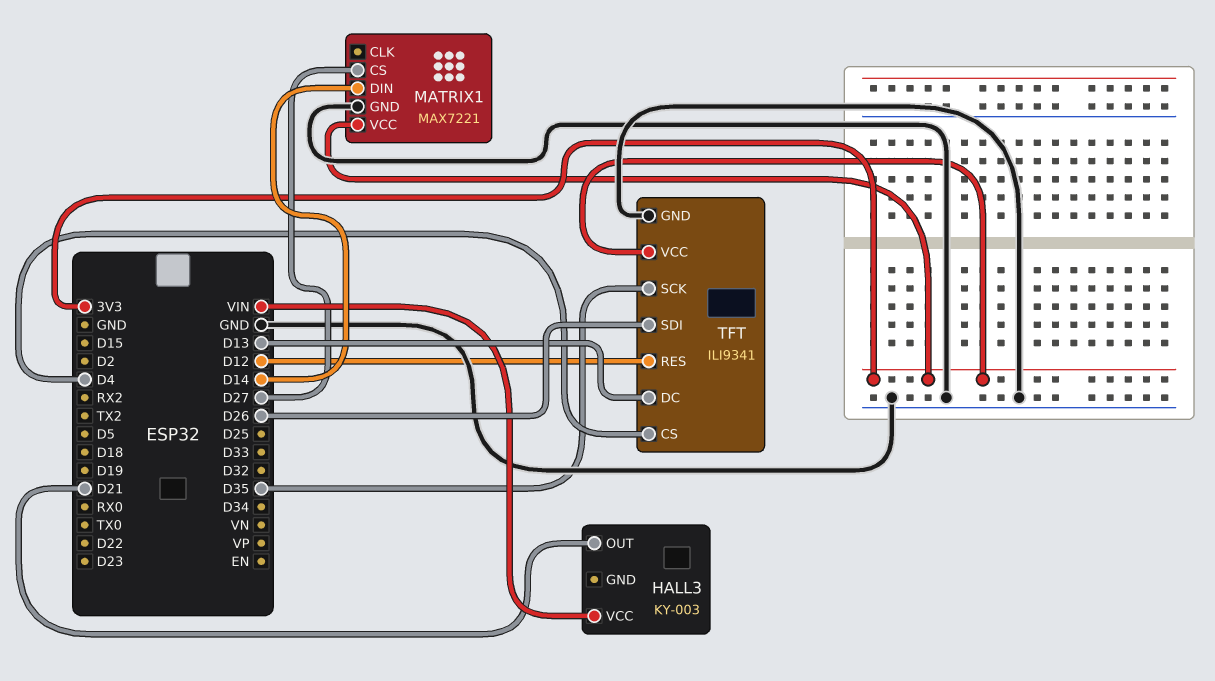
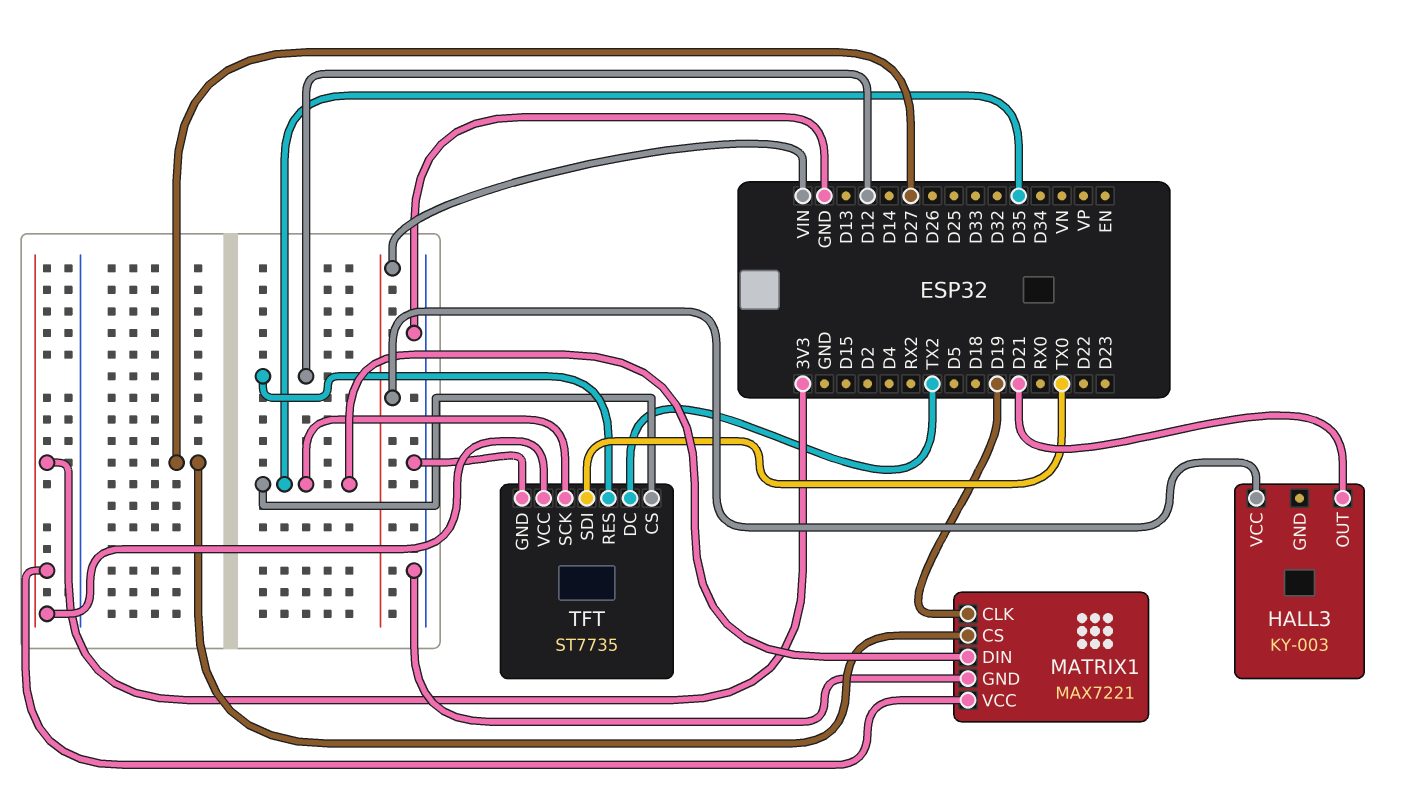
MATRIX1 pin CLK: none -> D19
MATRIX1 pin DIN: D14 -> D35
TFT: ILI9341 -> ST7735
TFT pin CS: D4 -> D35
TFT pin DC: D13 -> TX2
TFT pin SDI: D26 -> TX0

